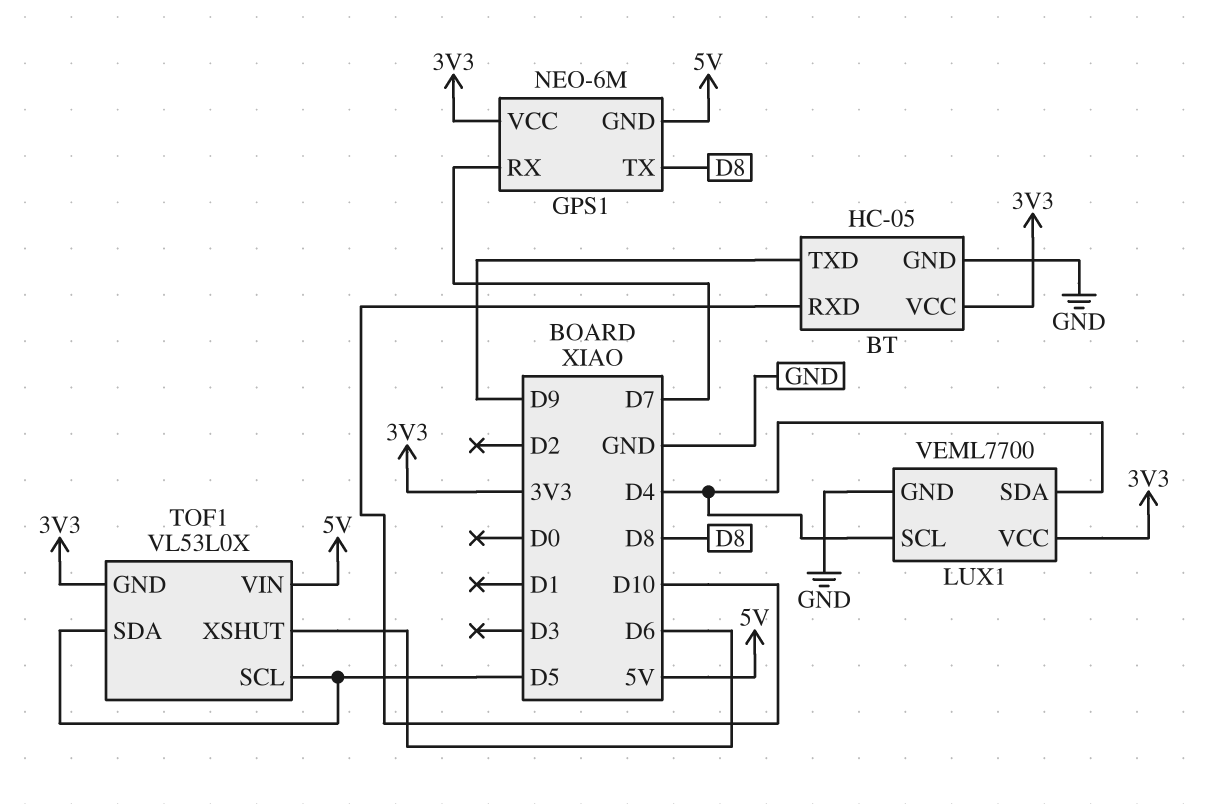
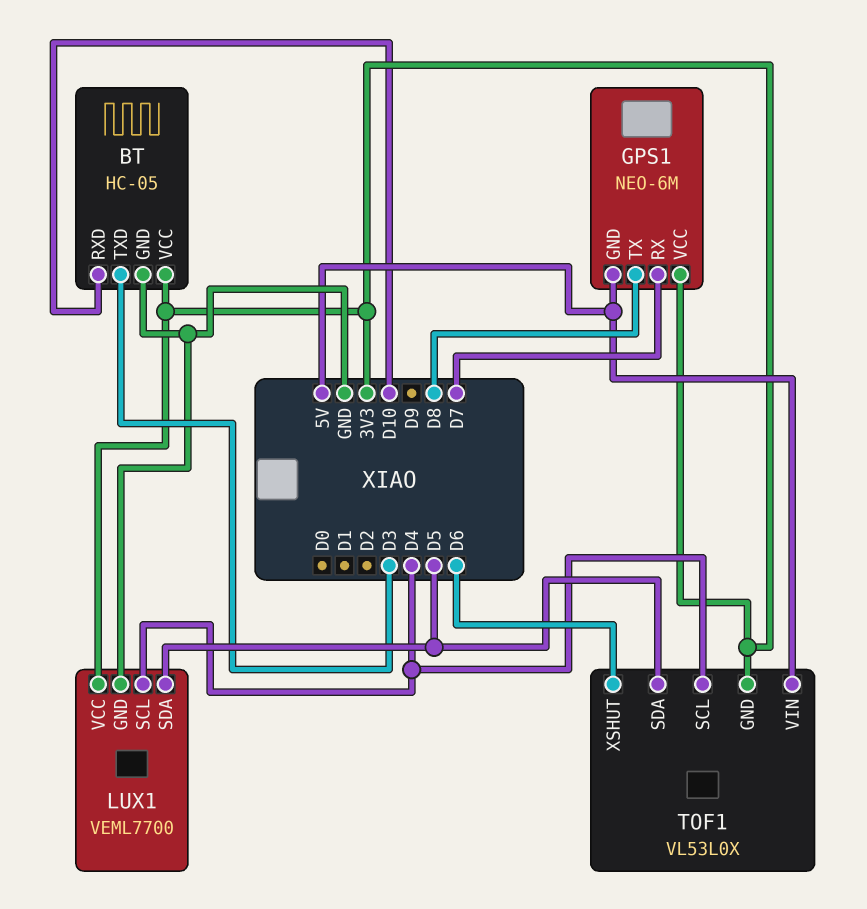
BT pin TXD: D9 -> D3
LUX1 pin SDA: D4 -> D5
TOF1 pin SCL: D5 -> D4

